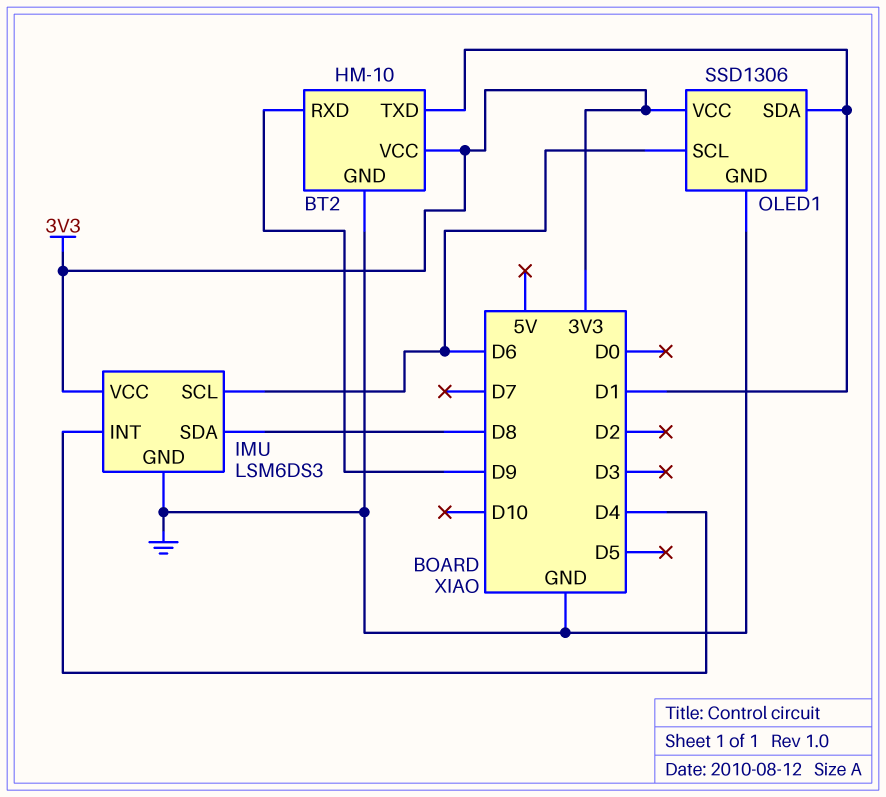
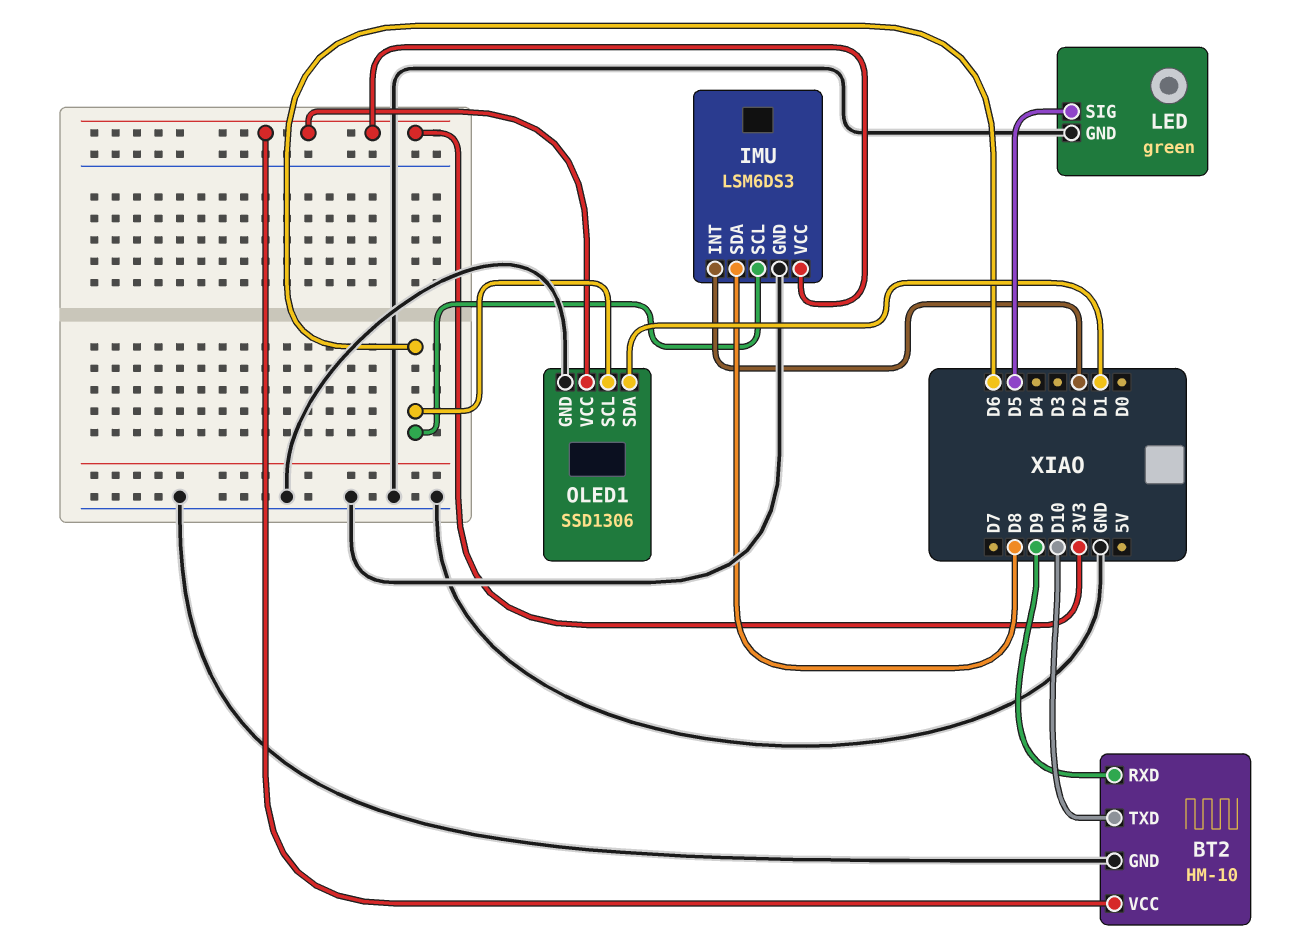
BT2 pin TXD: D1 -> D10
IMU pin INT: D4 -> D2
LED: none -> green
LED pin GND: none -> GND
LED pin SIG: none -> D5

